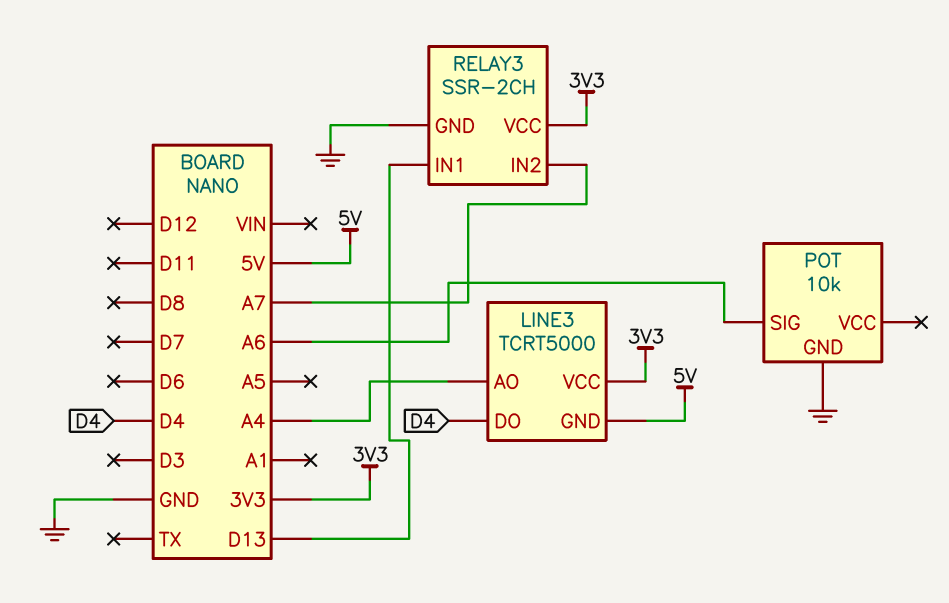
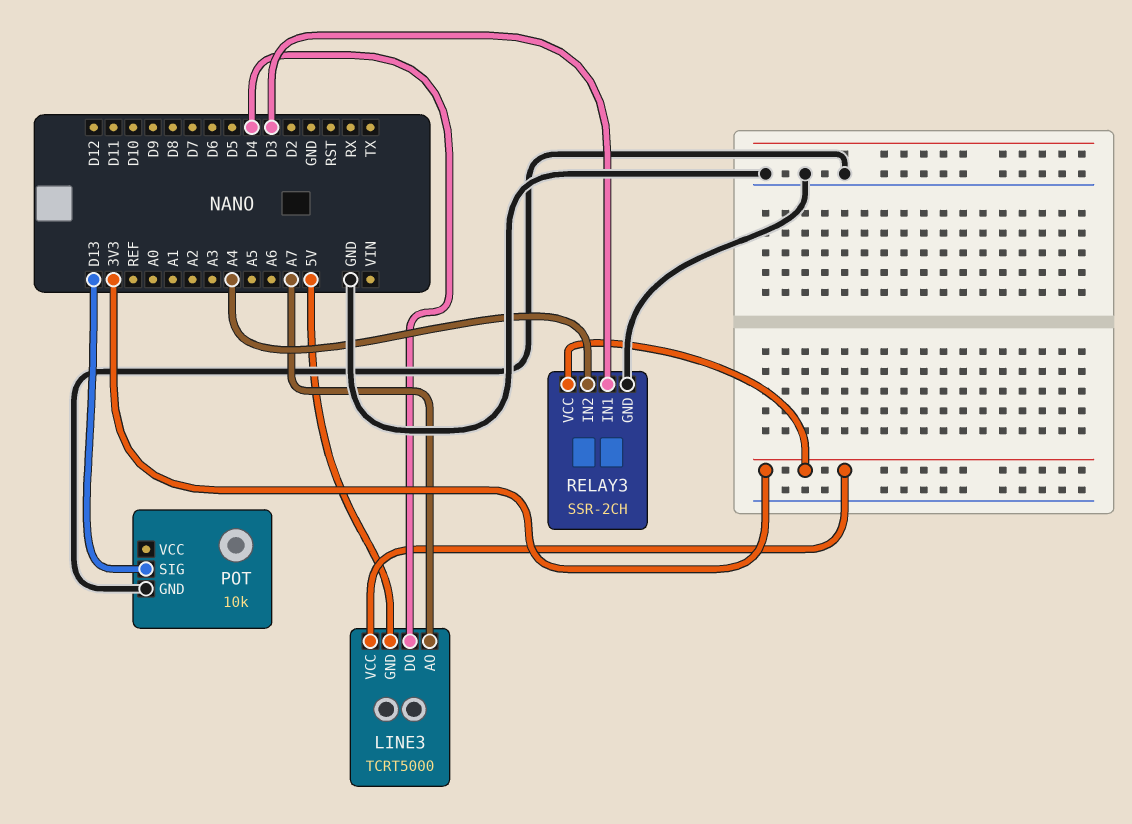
LINE3 pin AO: A4 -> A7
POT pin SIG: A6 -> D13
RELAY3 pin IN1: D13 -> D3
RELAY3 pin IN2: A7 -> A4

